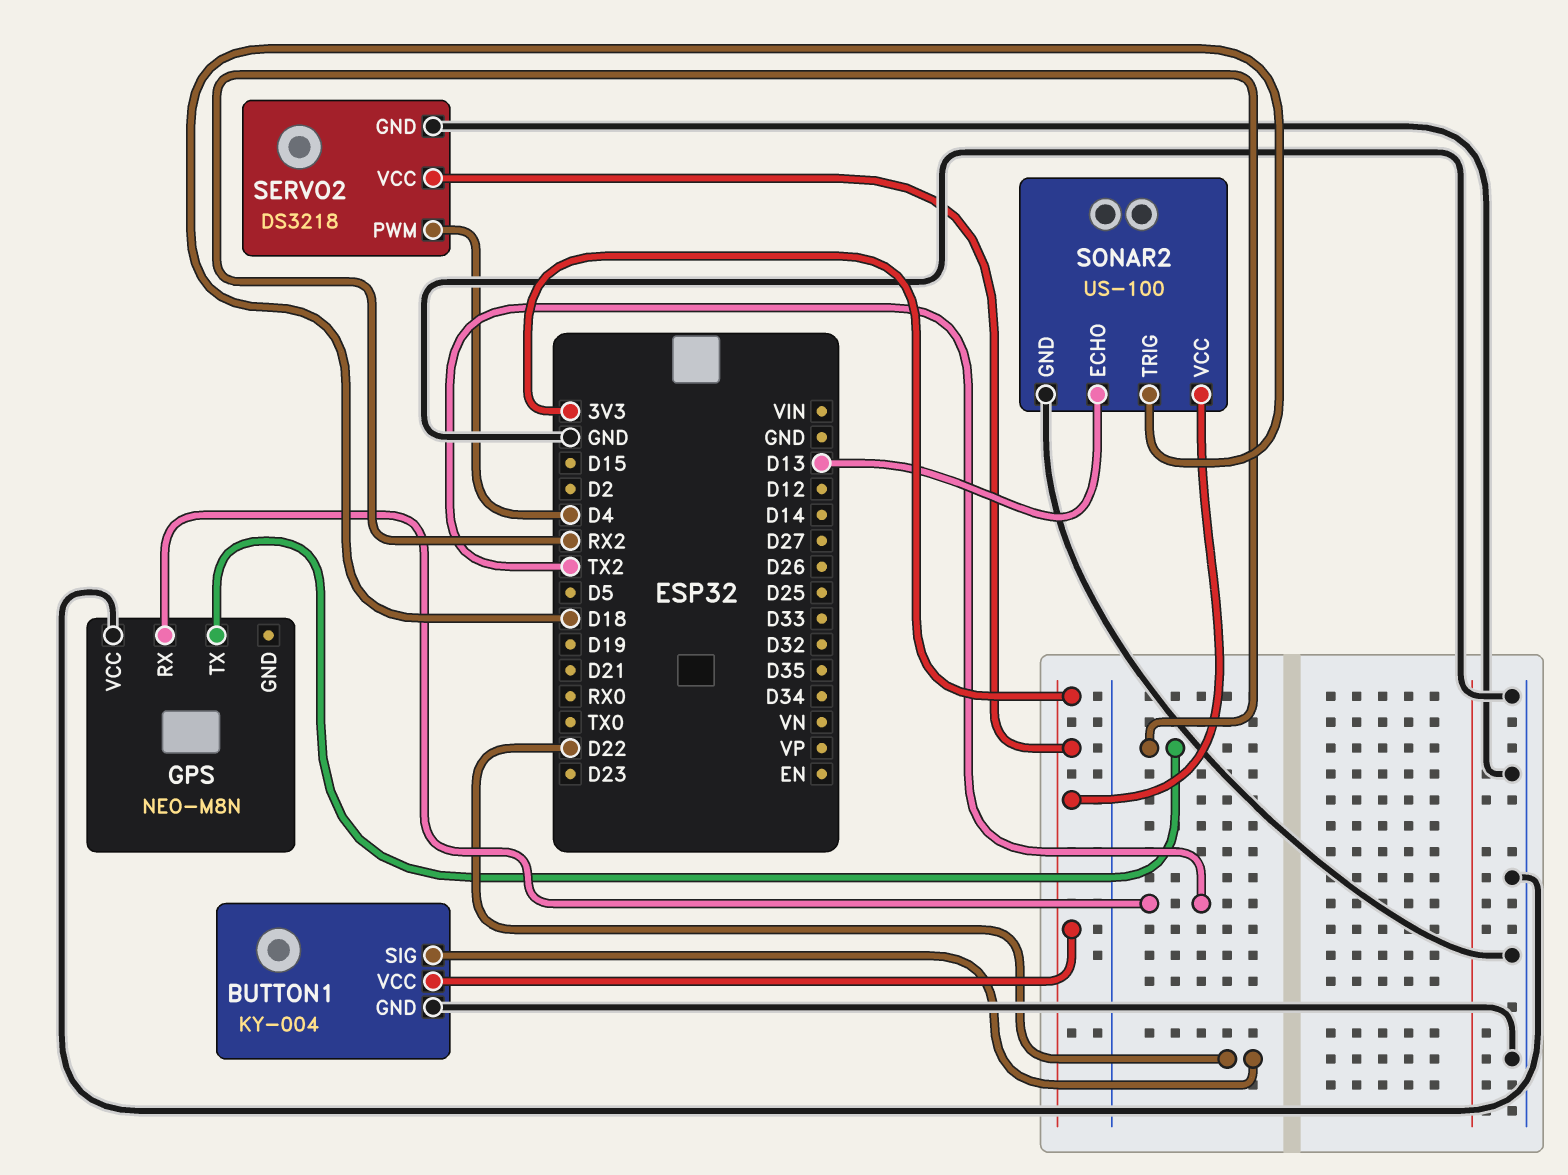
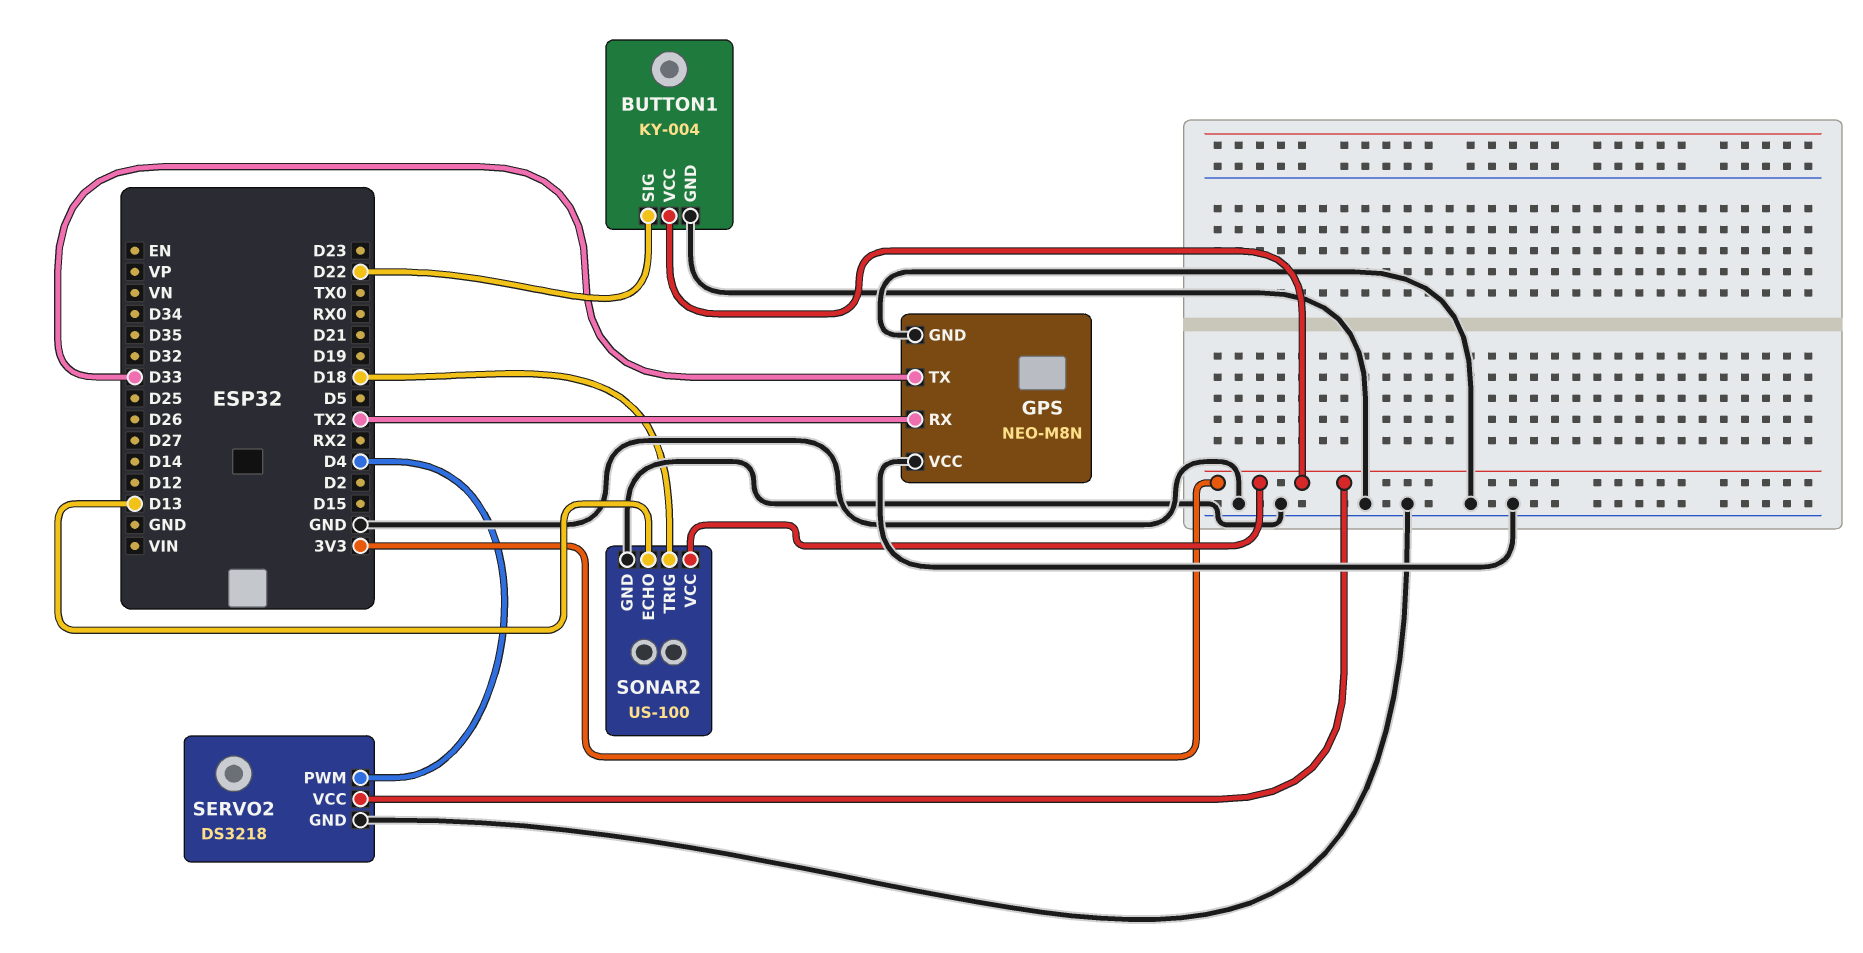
GPS pin GND: none -> GND
GPS pin TX: RX2 -> D33

